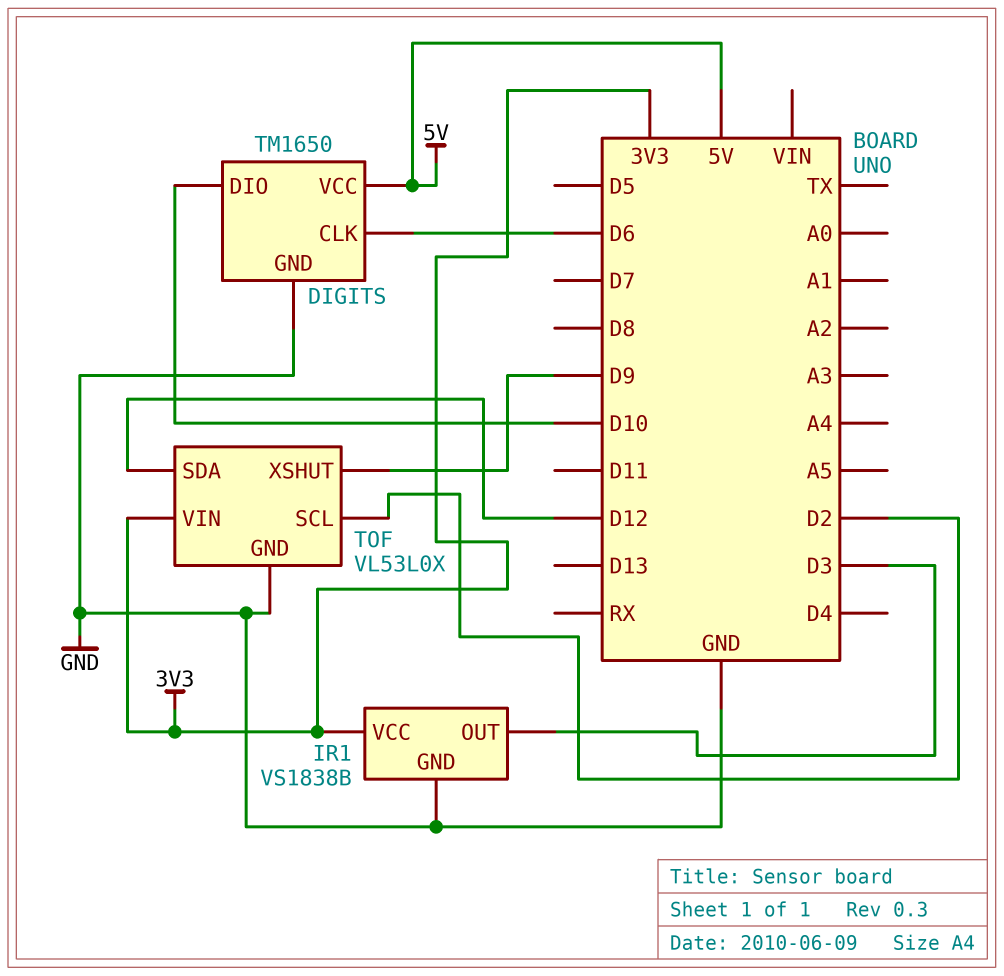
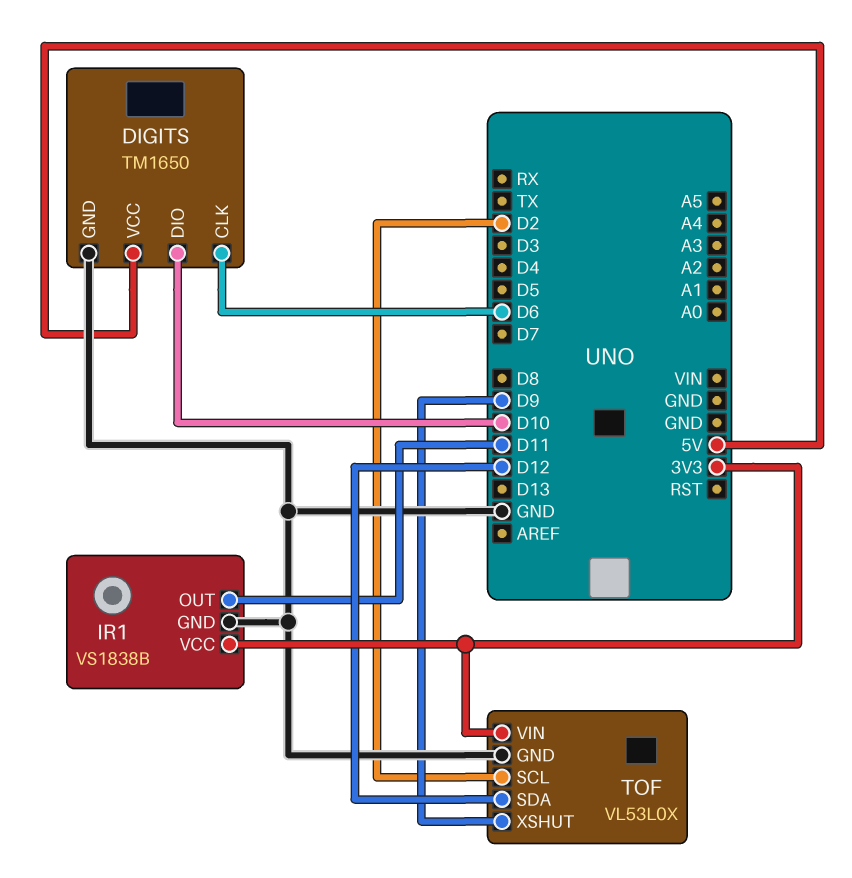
IR1 pin OUT: D3 -> D11

